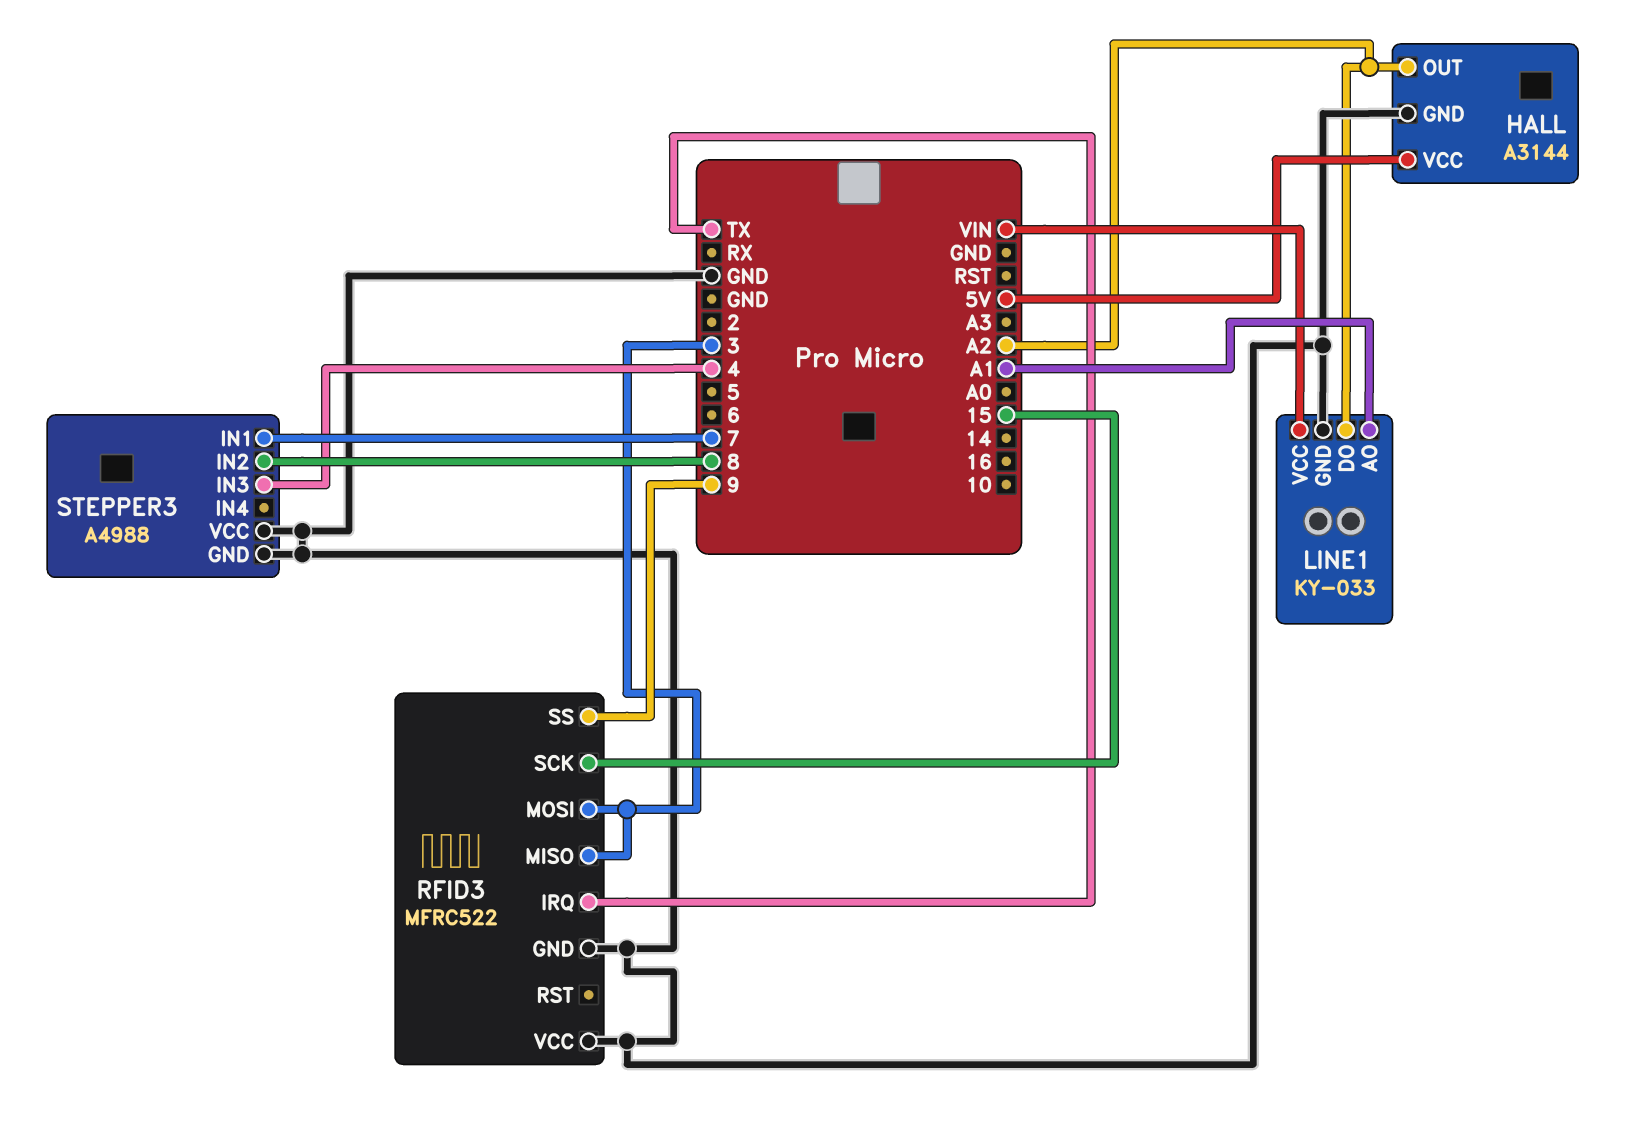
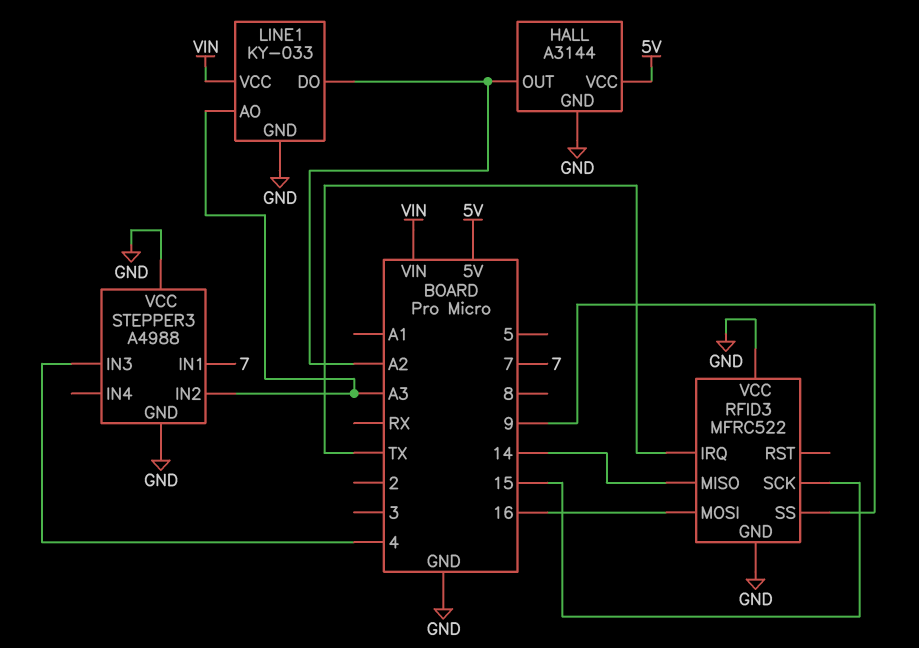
LINE1 pin AO: A1 -> A3
RFID3 pin MISO: 3 -> 14
RFID3 pin MOSI: 3 -> 16
STEPPER3 pin IN2: 8 -> A3

